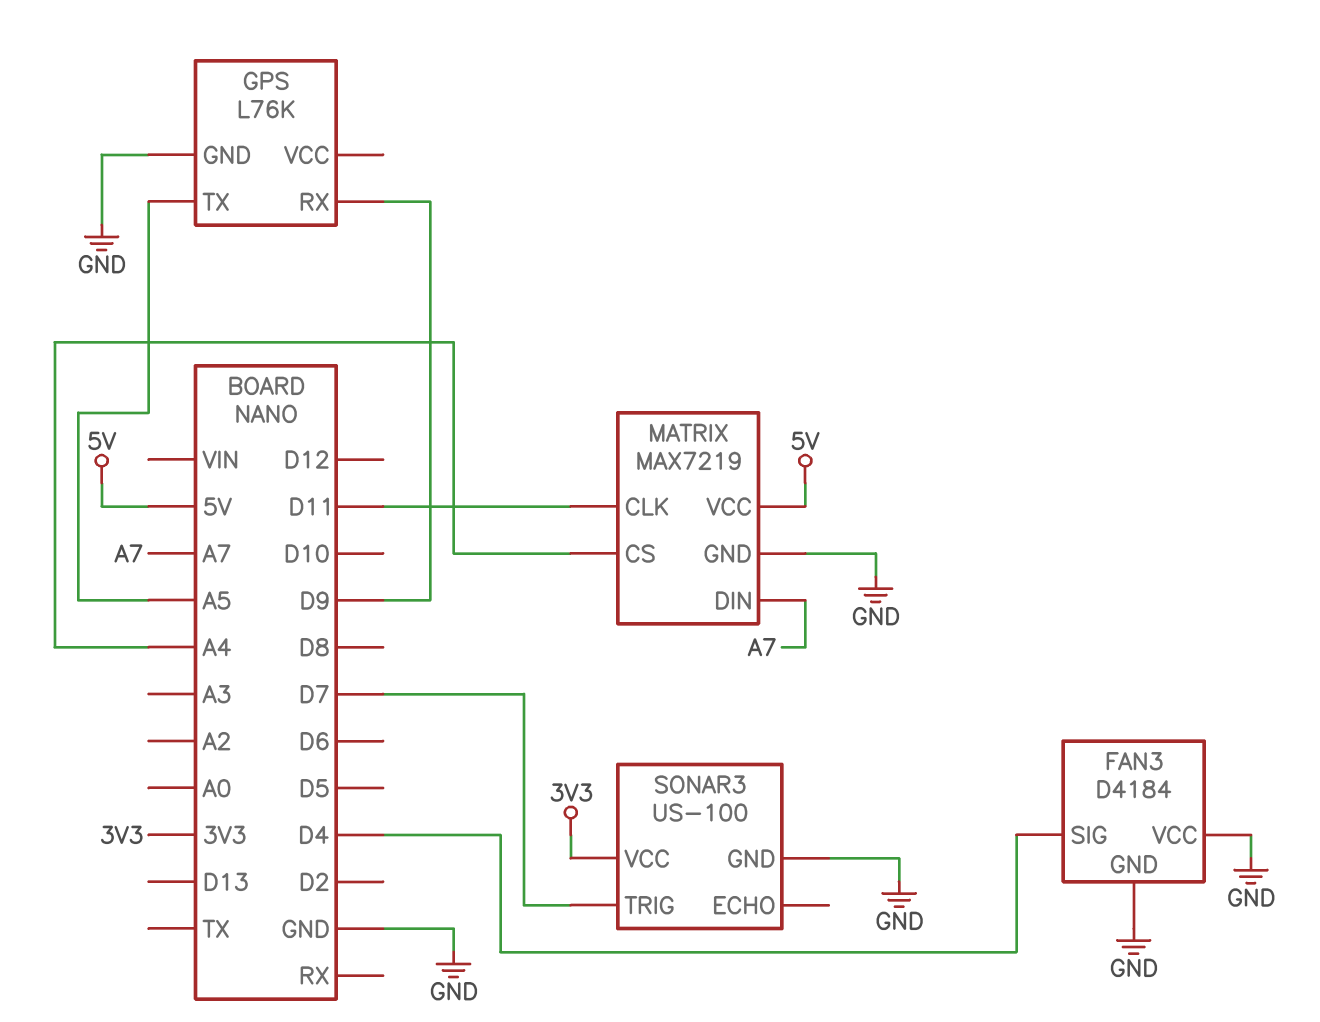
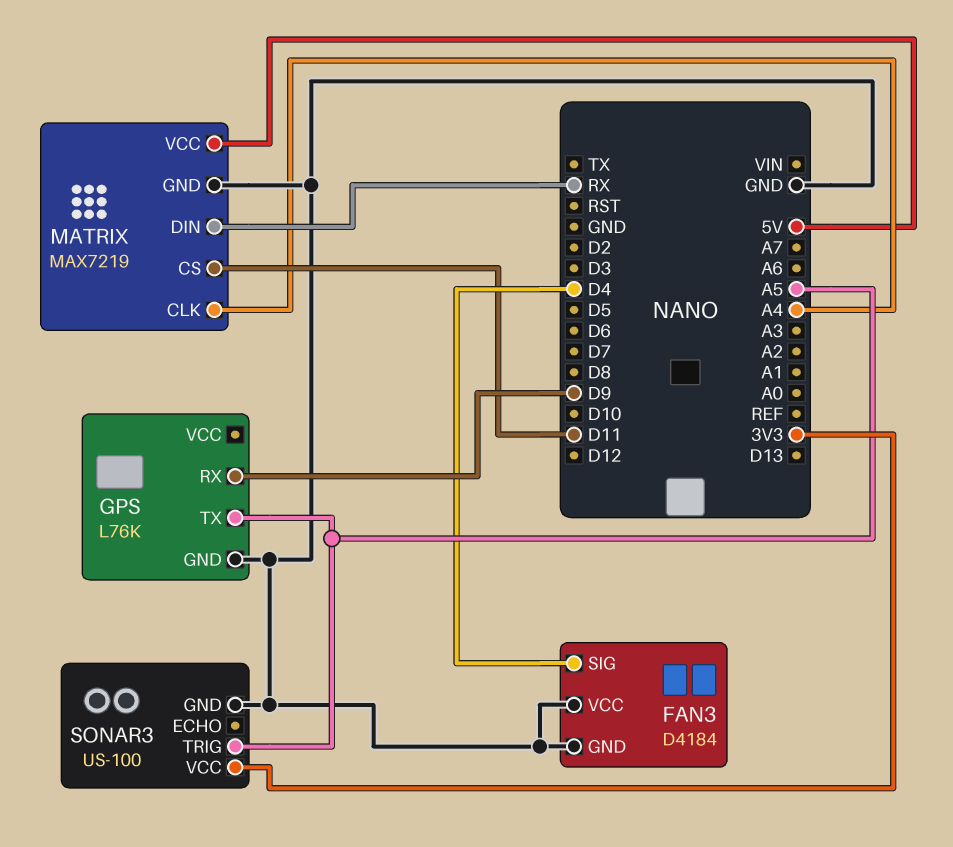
MATRIX pin CLK: D11 -> A4
MATRIX pin CS: A4 -> D11
MATRIX pin DIN: A7 -> RX
SONAR3 pin TRIG: D7 -> A5

